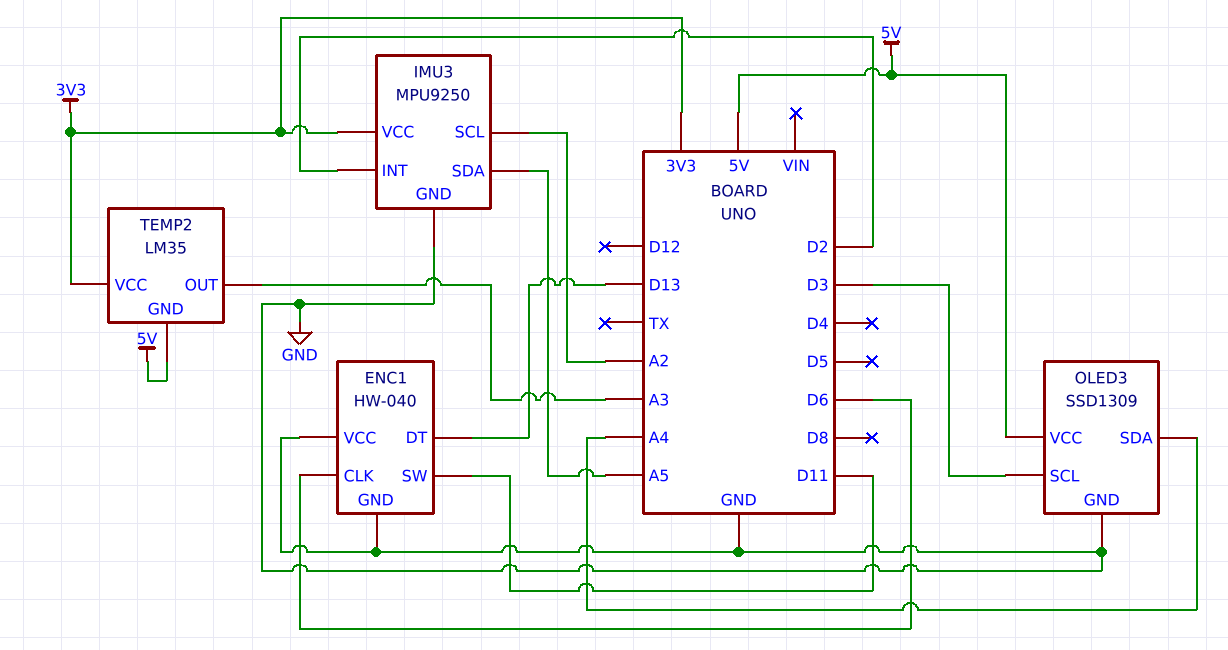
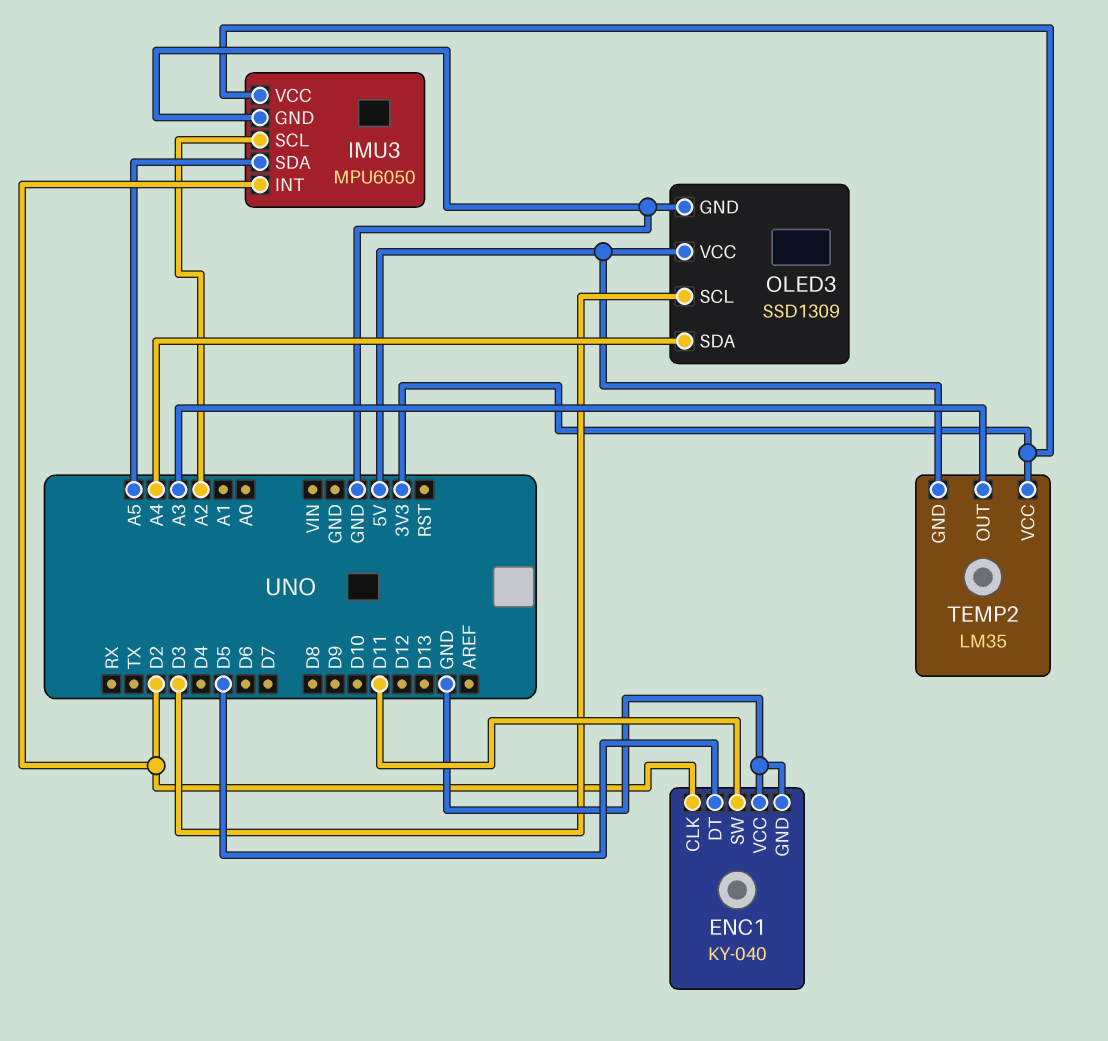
ENC1: HW-040 -> KY-040
ENC1 pin CLK: D6 -> D2
ENC1 pin DT: D13 -> D5
IMU3: MPU9250 -> MPU6050

